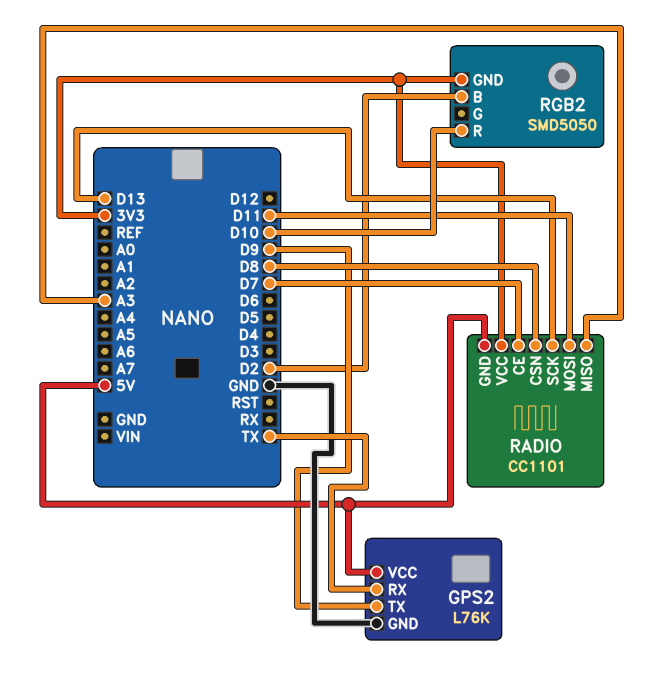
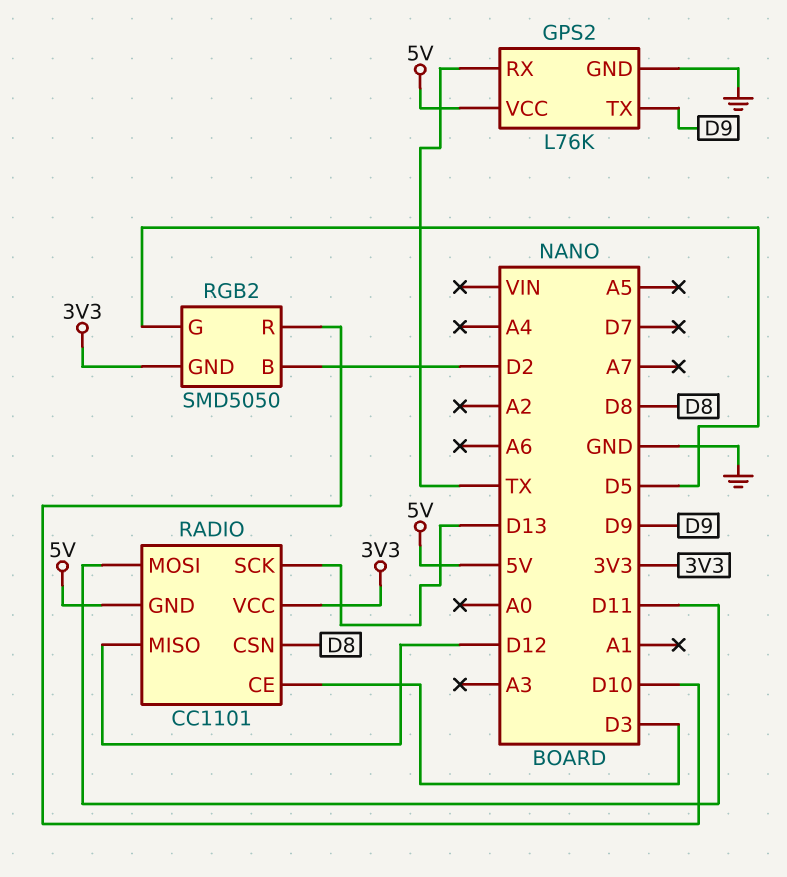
RADIO pin CE: D7 -> D3
RADIO pin MISO: A3 -> D12
RGB2 pin G: none -> D5

